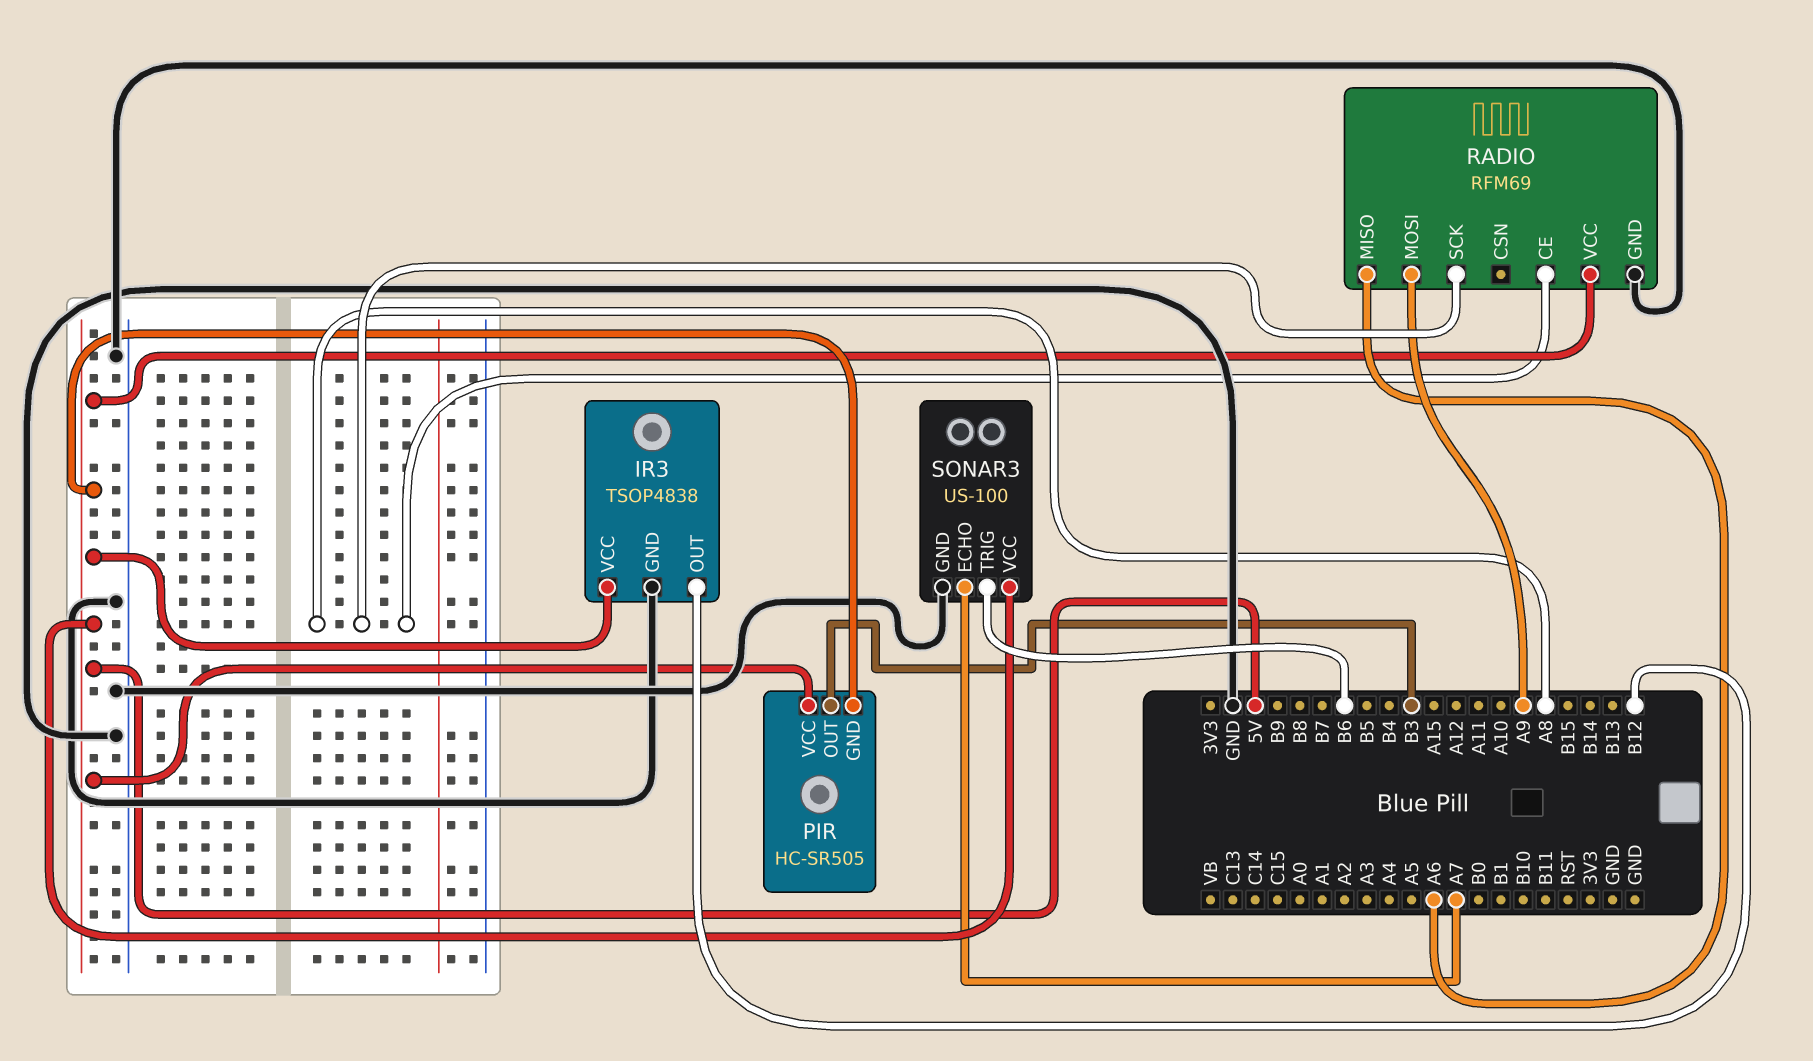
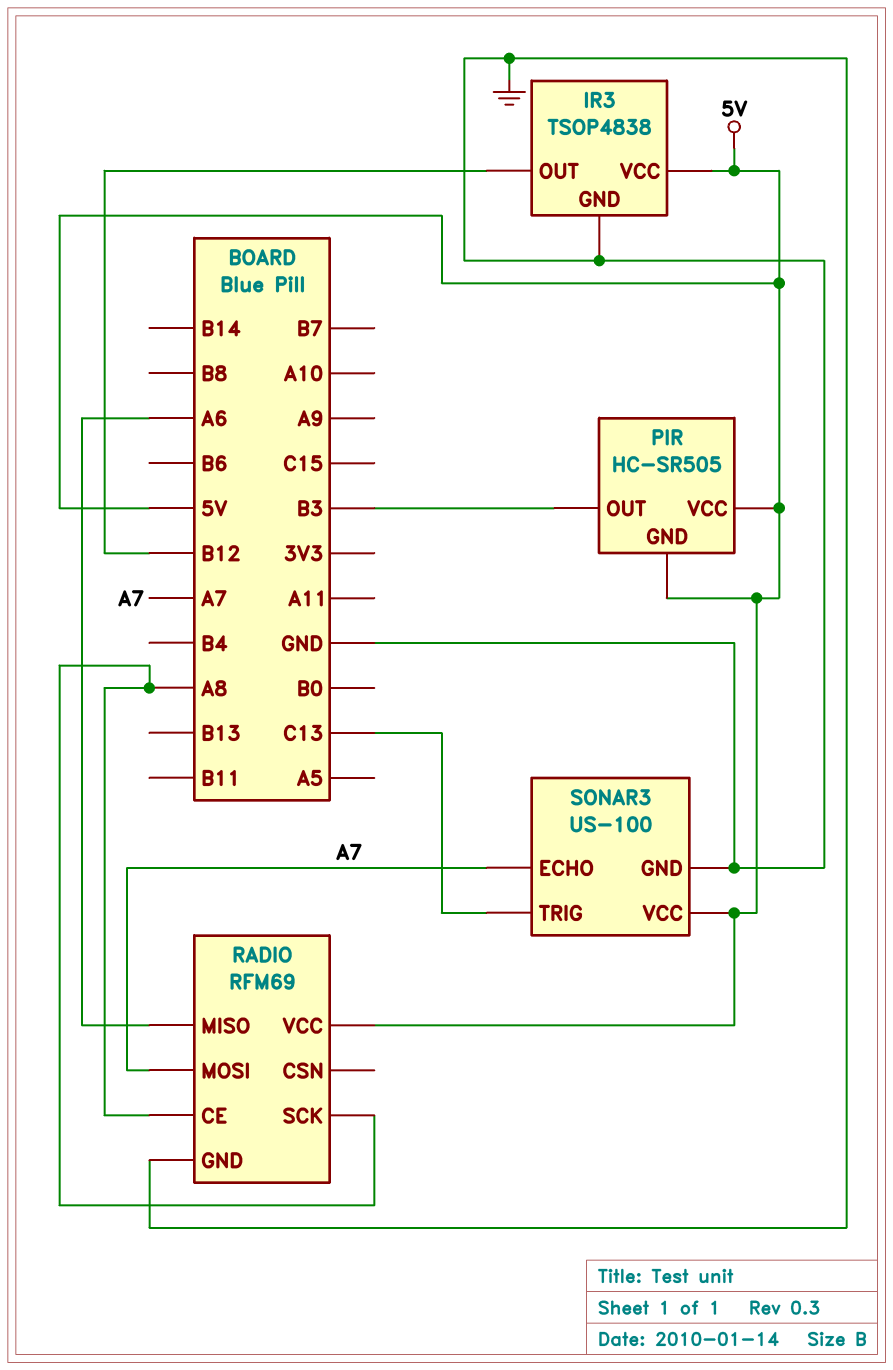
RADIO pin MOSI: A9 -> A7
SONAR3 pin TRIG: B6 -> C13

